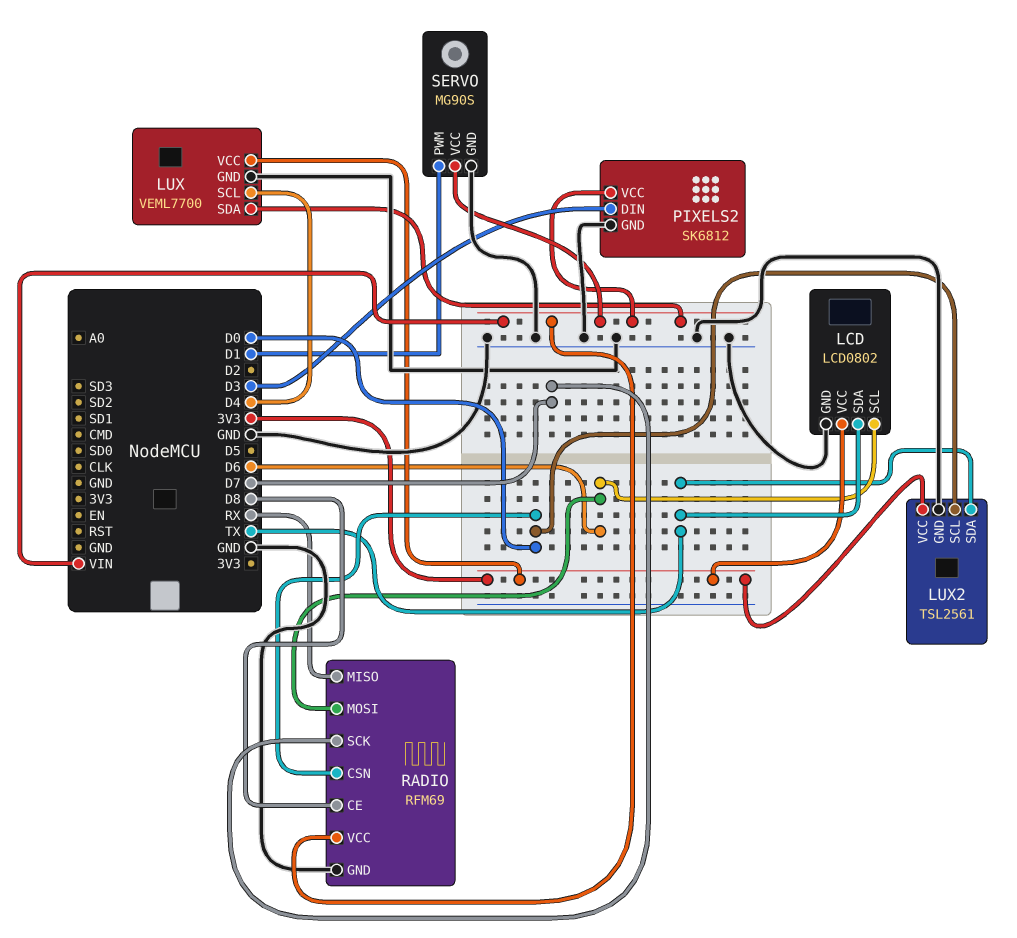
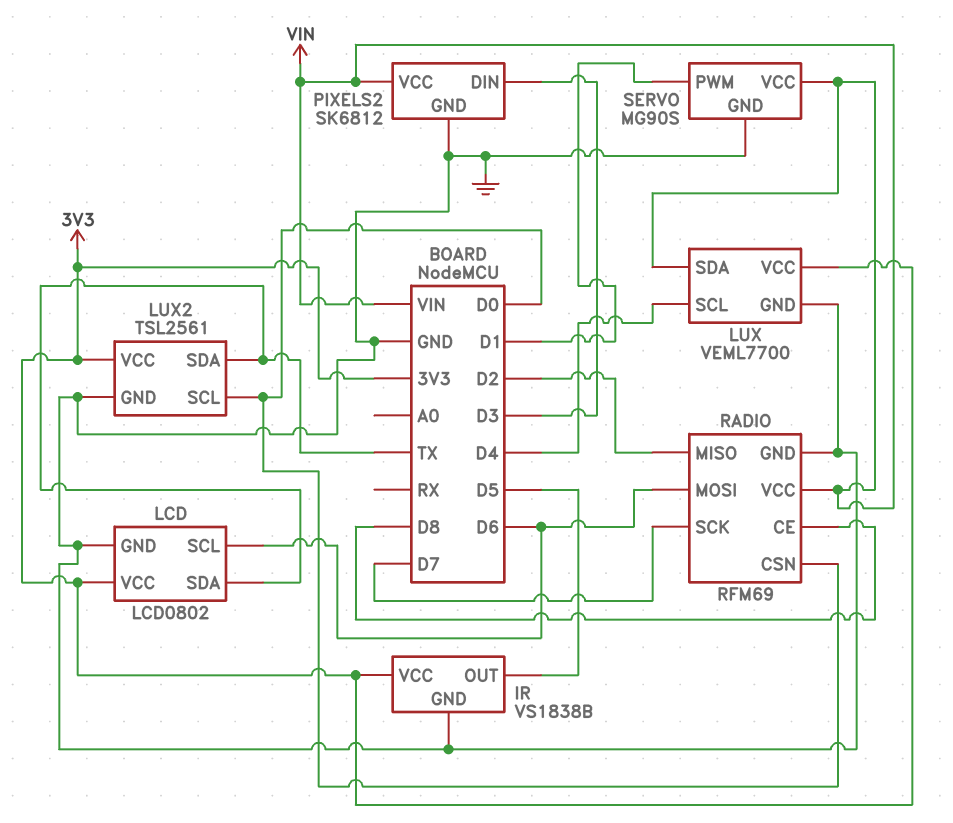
IR: none -> VS1838B
IR pin GND: none -> GND
IR pin OUT: none -> D5
IR pin VCC: none -> 3V3
RADIO pin MISO: RX -> D2

